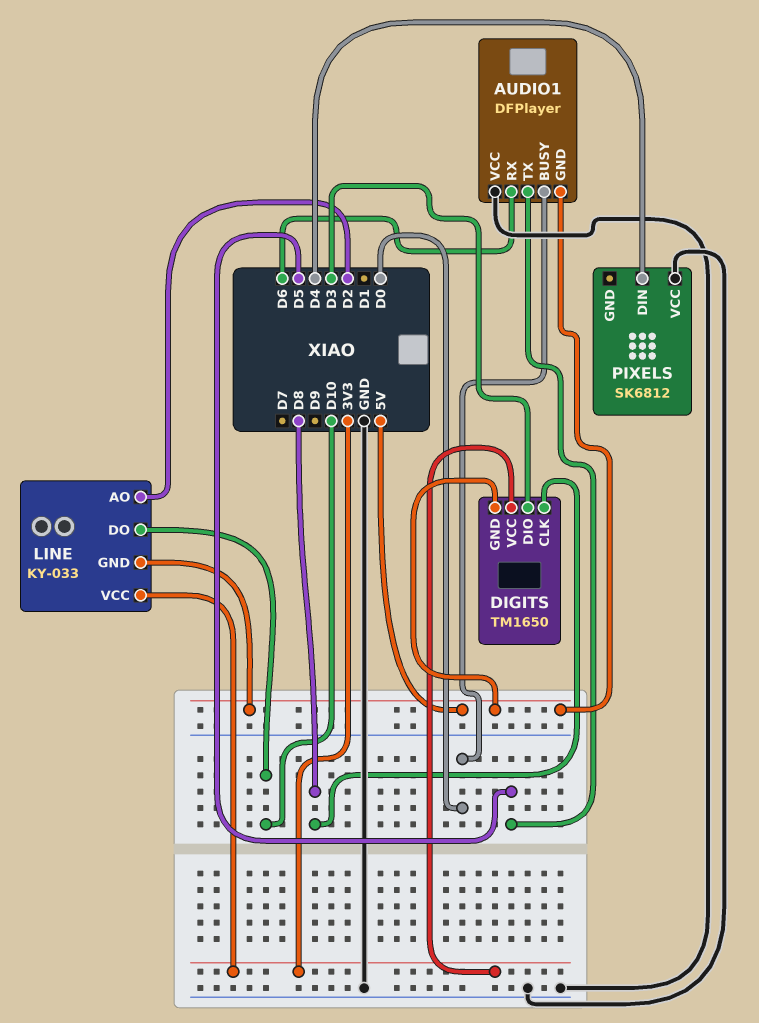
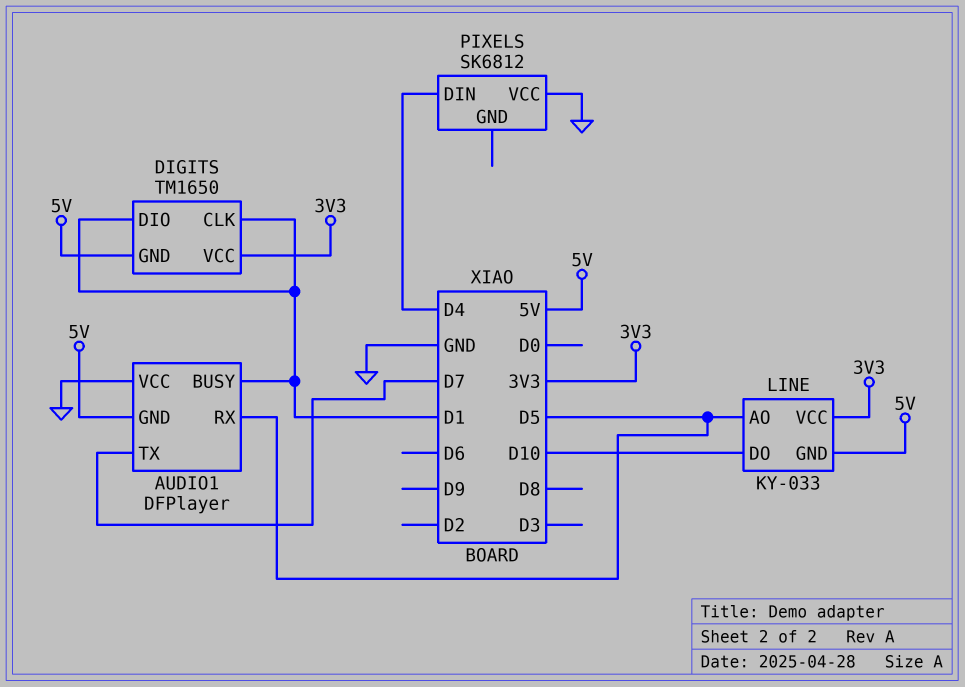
AUDIO1 pin BUSY: D0 -> D1
AUDIO1 pin RX: D6 -> D5
AUDIO1 pin TX: D5 -> D7
DIGITS pin CLK: D8 -> D1
DIGITS pin DIO: D3 -> D1
LINE pin AO: D2 -> D5

